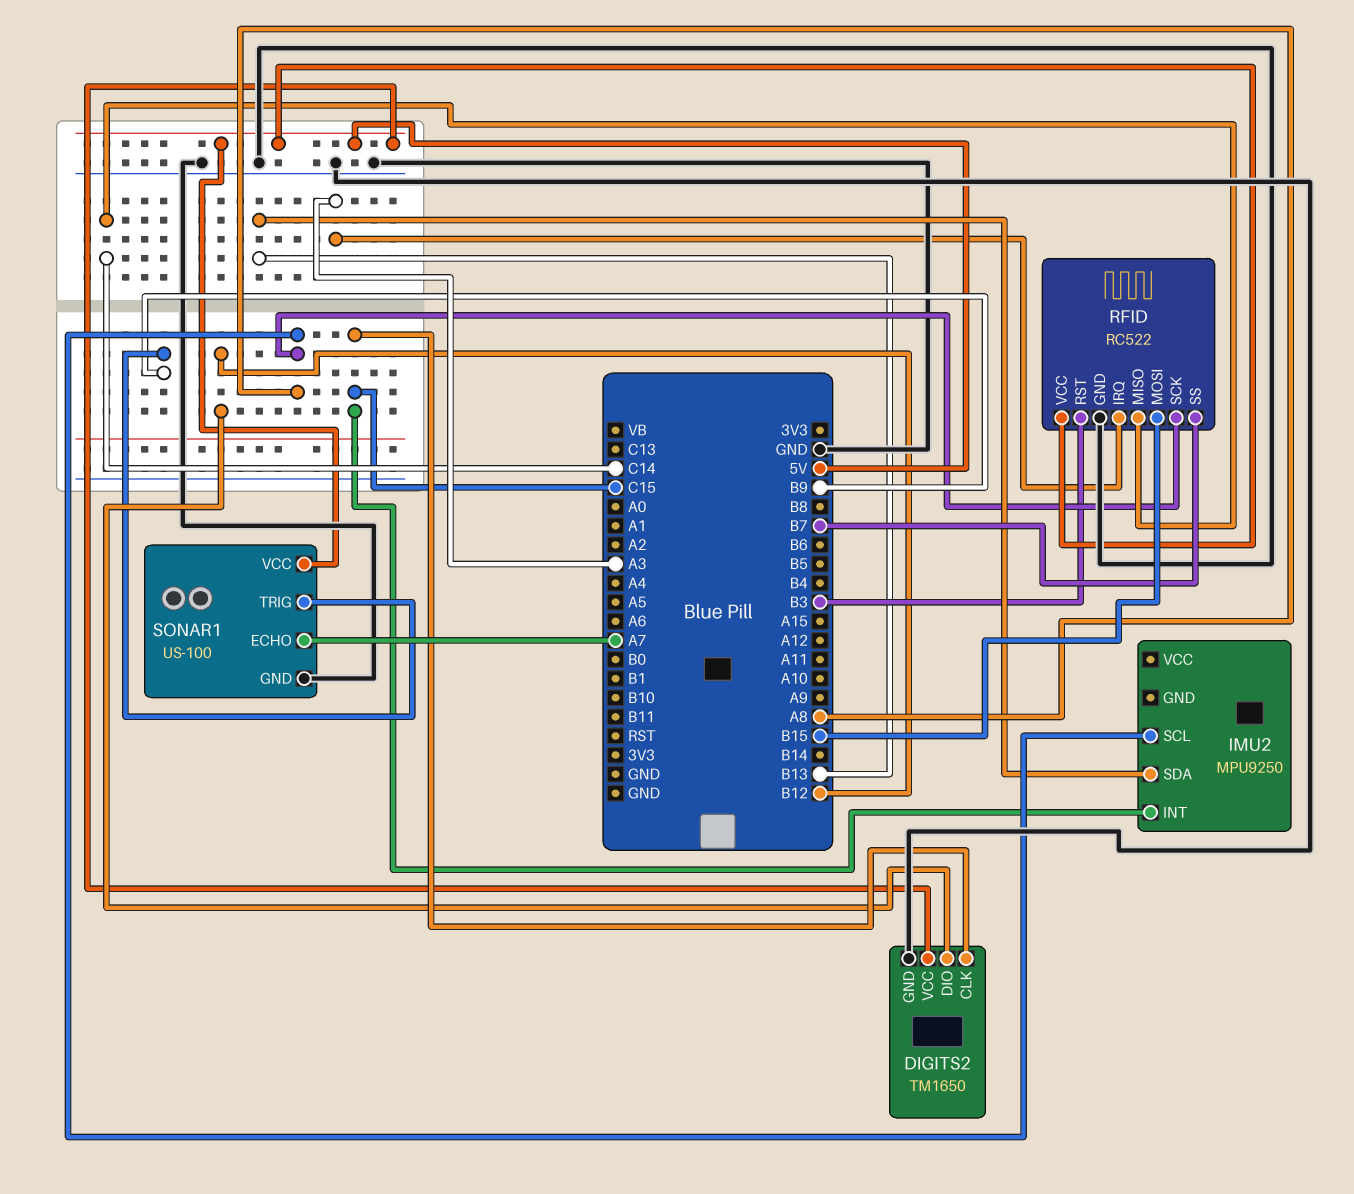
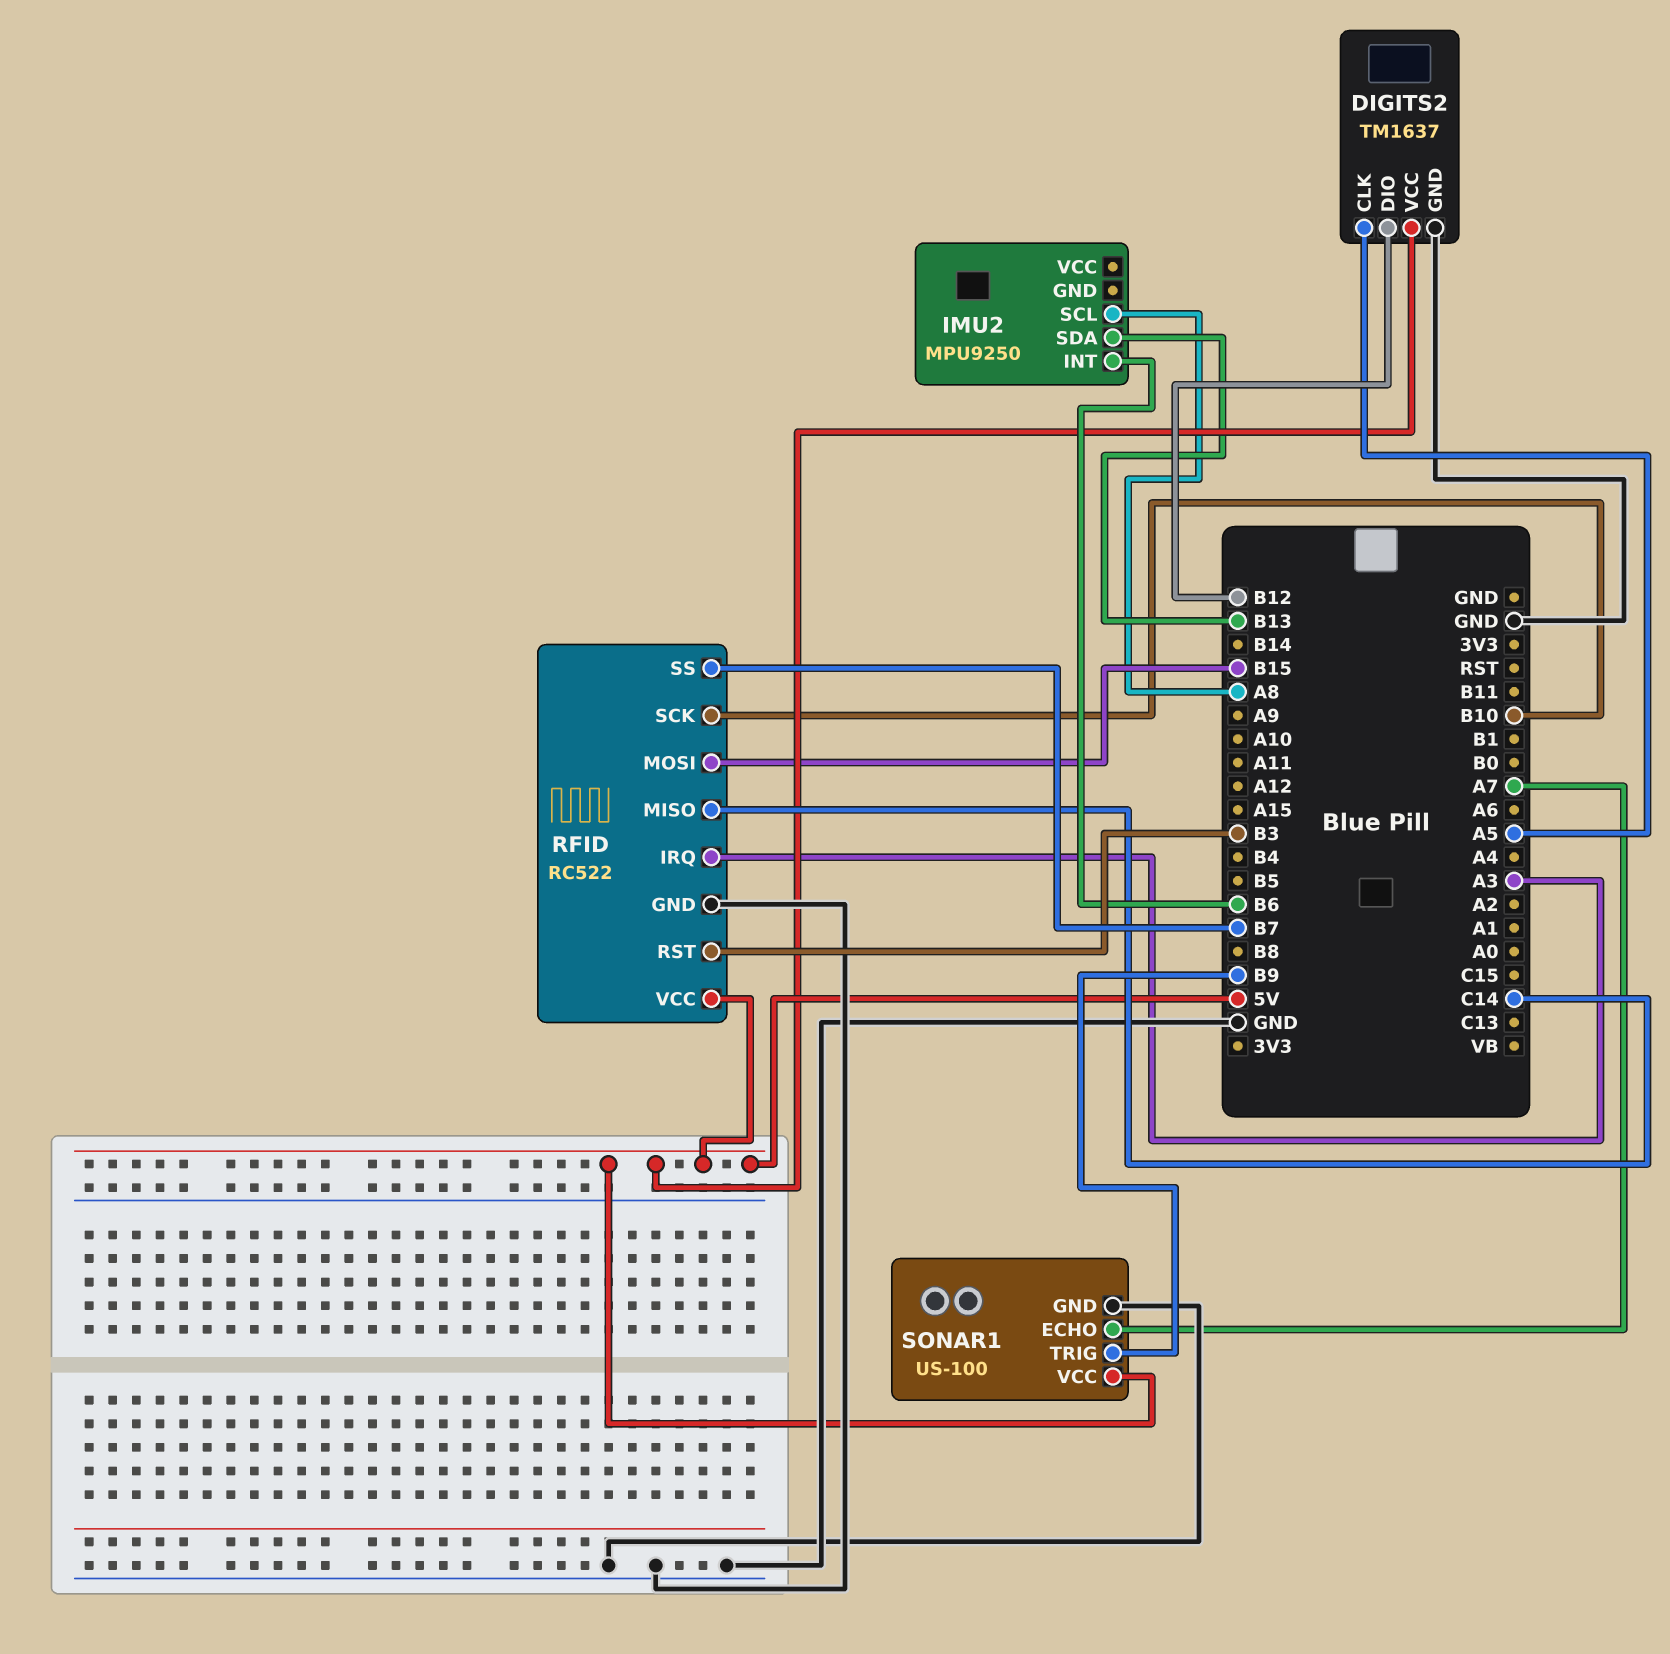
DIGITS2: TM1650 -> TM1637
DIGITS2 pin CLK: C15 -> A5
IMU2 pin INT: C15 -> B6
RFID pin SCK: A8 -> B10

